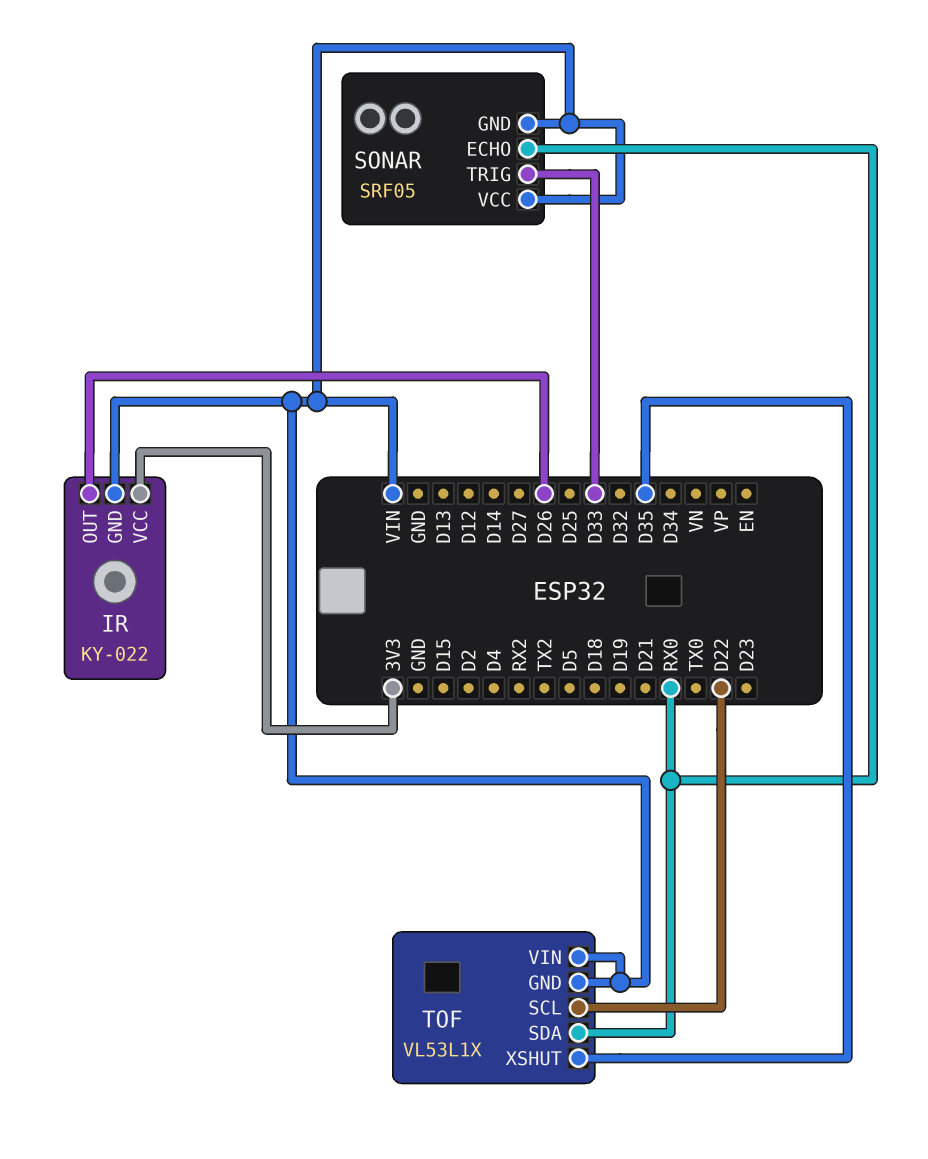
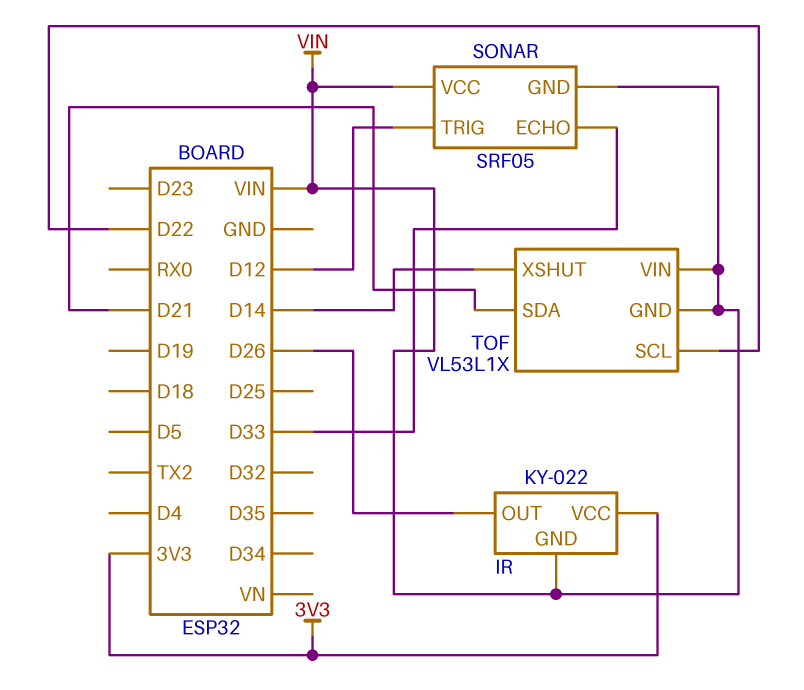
SONAR pin ECHO: RX0 -> D33
SONAR pin TRIG: D33 -> D12
TOF pin SDA: RX0 -> D21
TOF pin XSHUT: D35 -> D14

